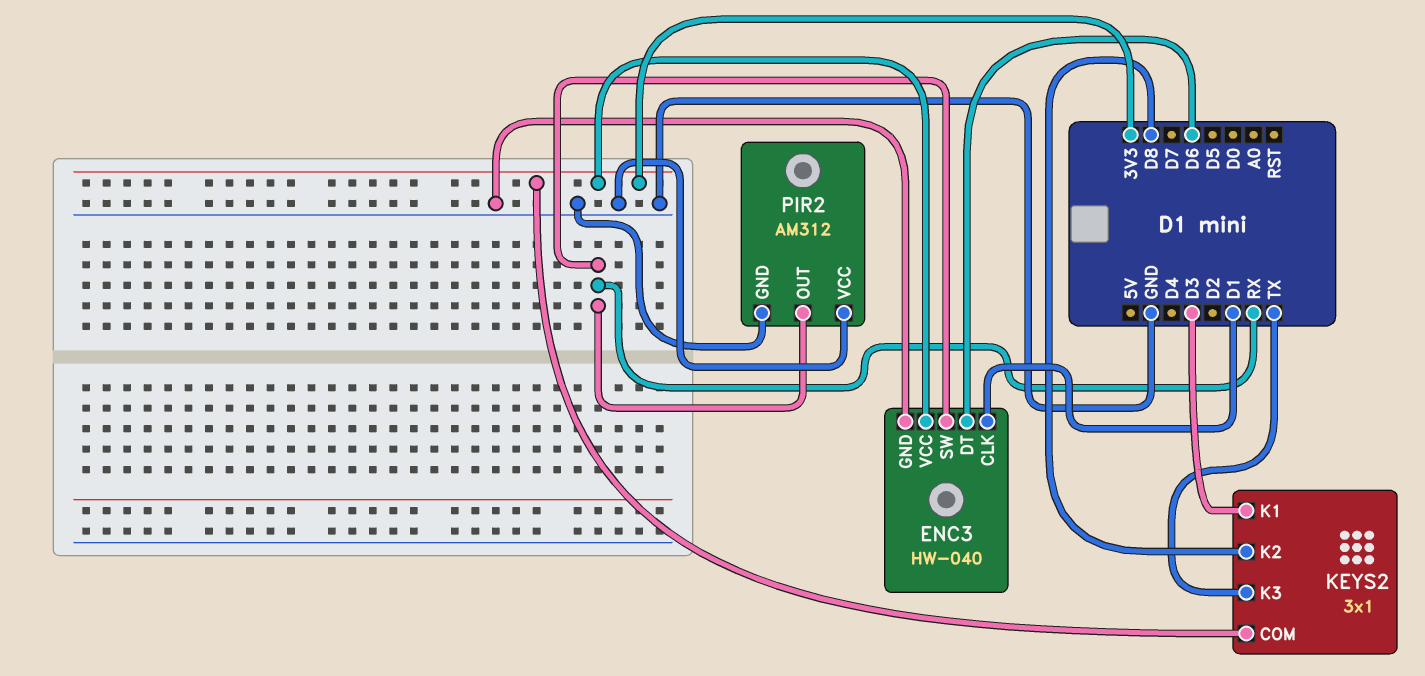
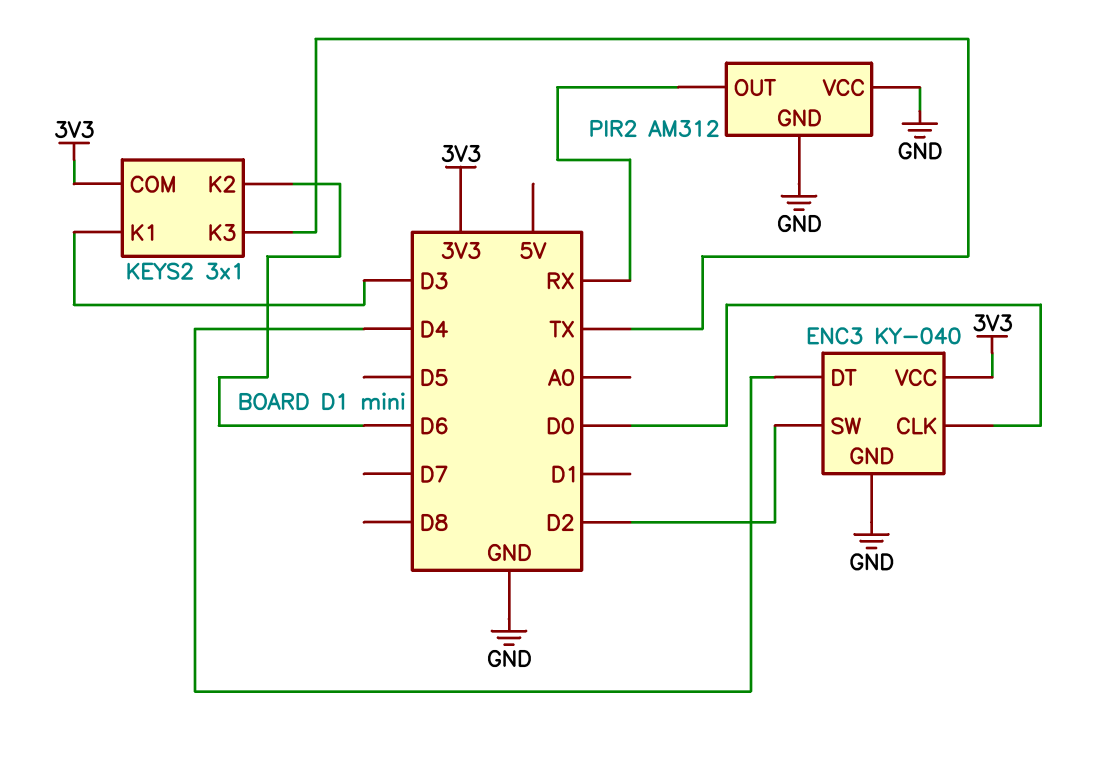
ENC3: HW-040 -> KY-040
ENC3 pin CLK: D1 -> D0
ENC3 pin DT: D6 -> D4
ENC3 pin SW: RX -> D2
KEYS2 pin K2: D8 -> D6

